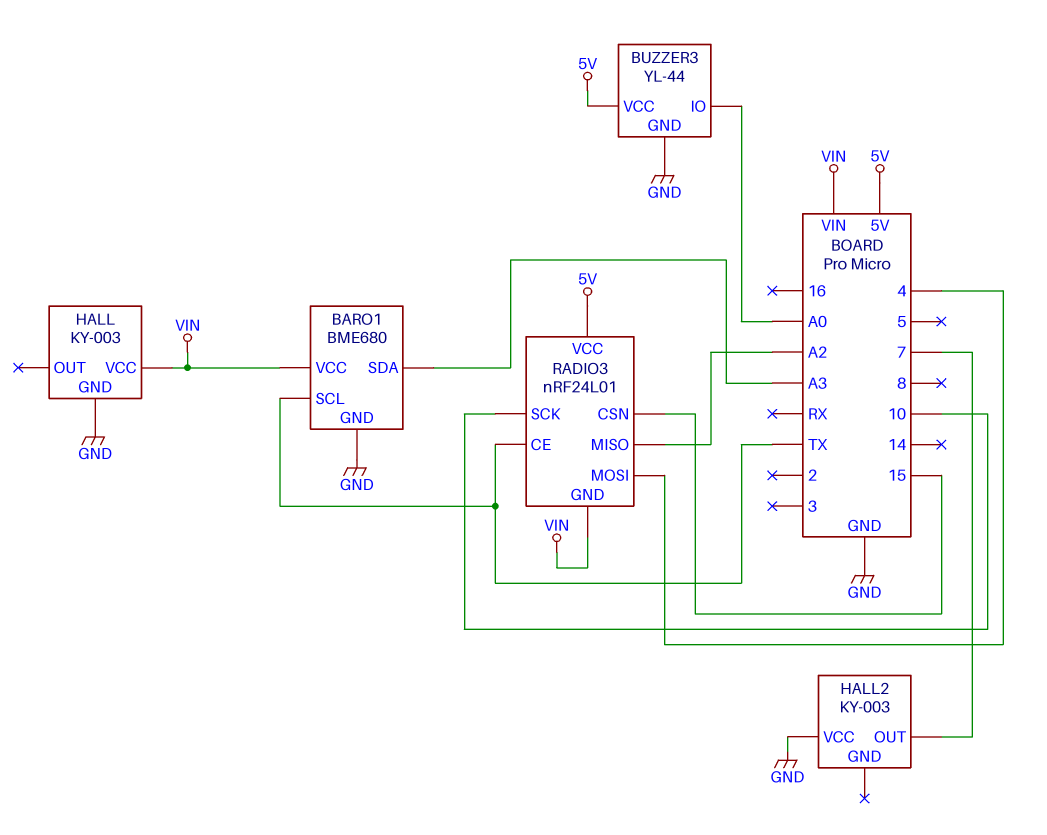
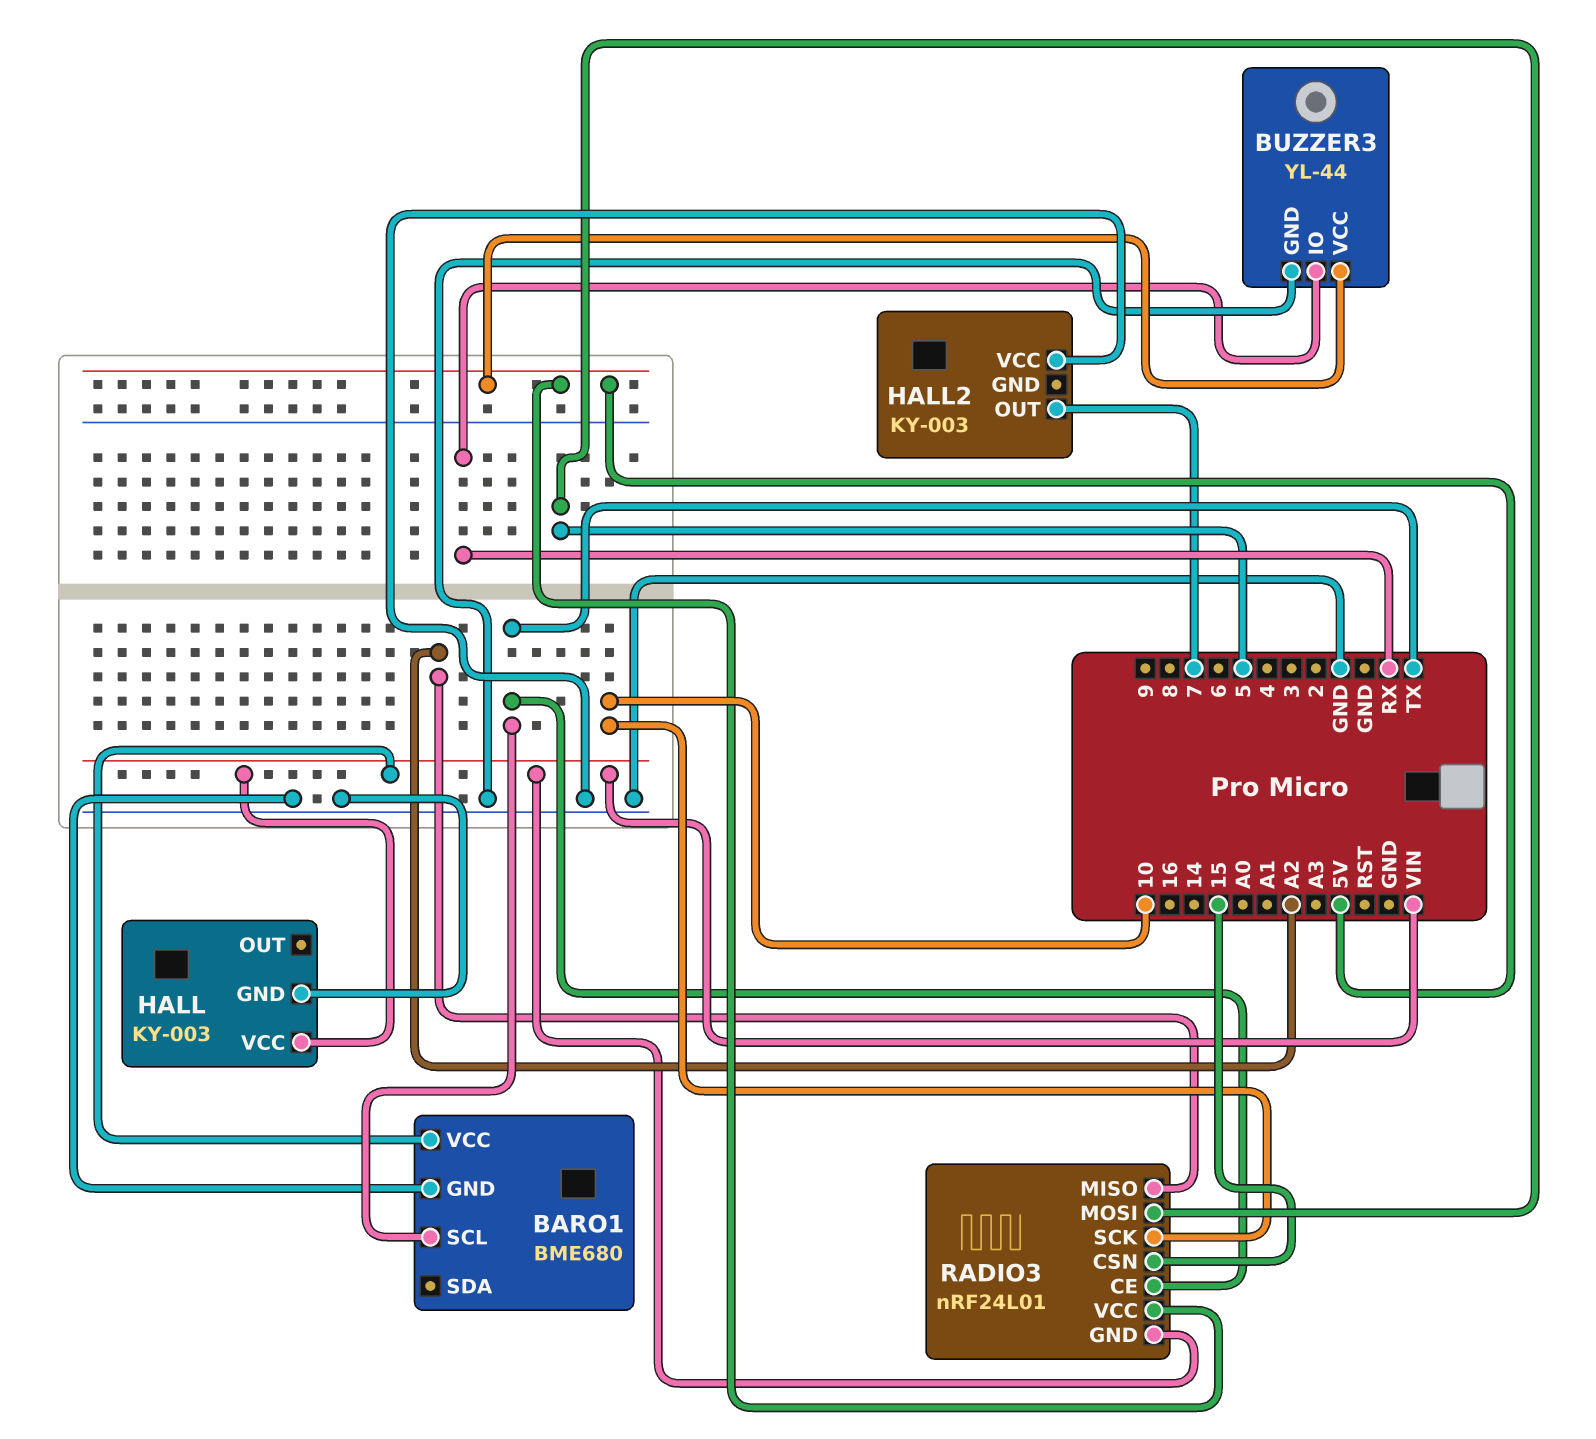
BARO1 pin SDA: A3 -> none
BUZZER3 pin IO: A0 -> RX
RADIO3 pin MOSI: 4 -> 5

